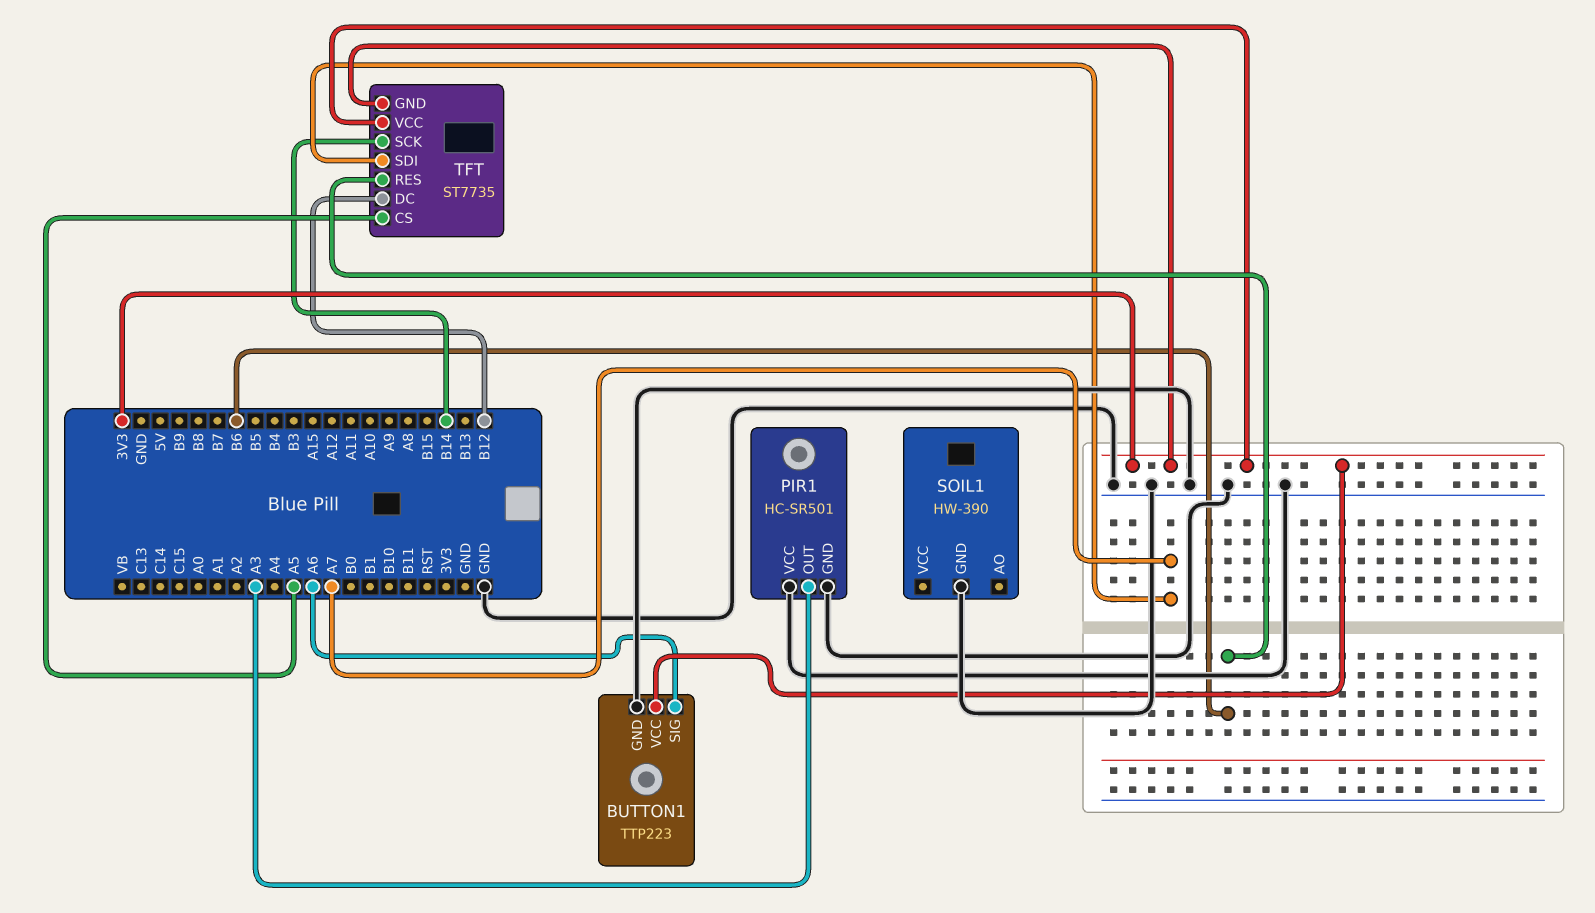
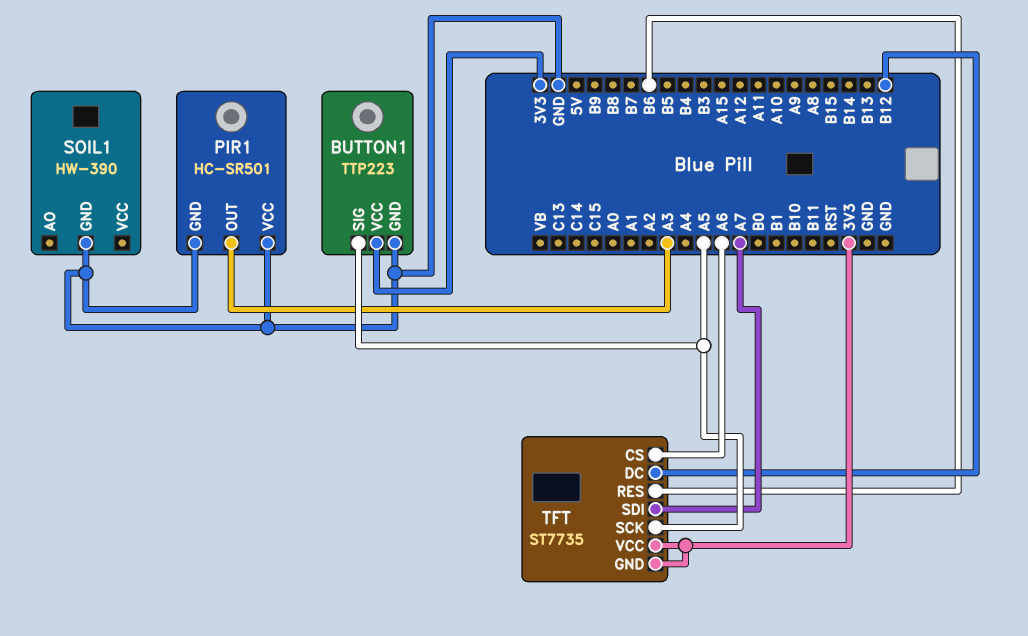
BUTTON1 pin SIG: A6 -> A5
TFT pin CS: A5 -> A6
TFT pin SCK: B14 -> A5

